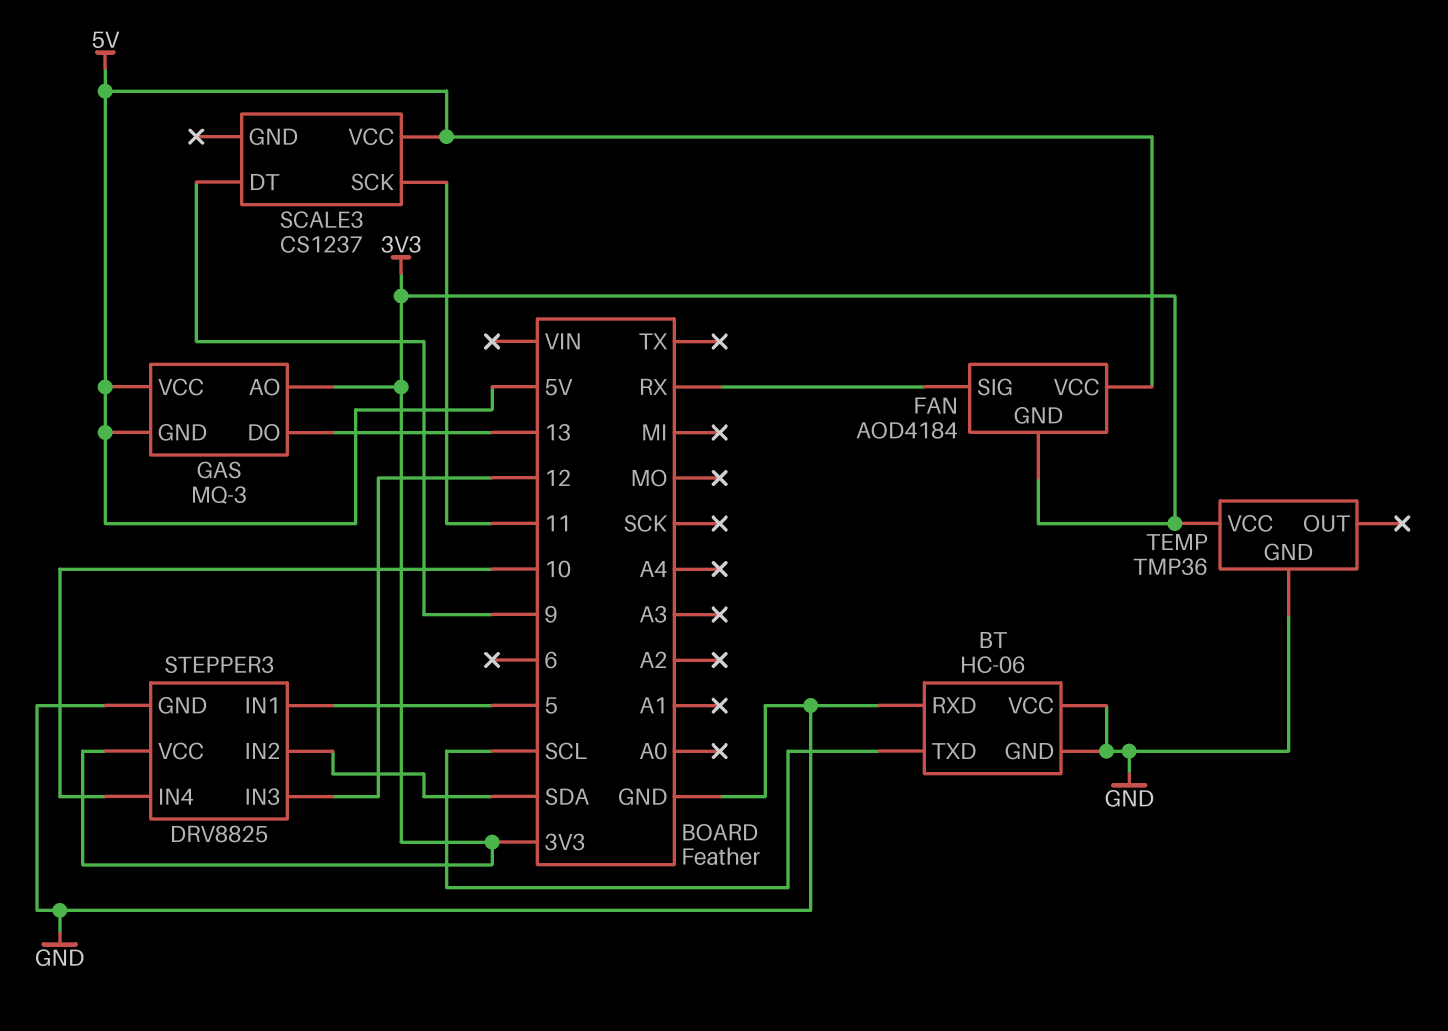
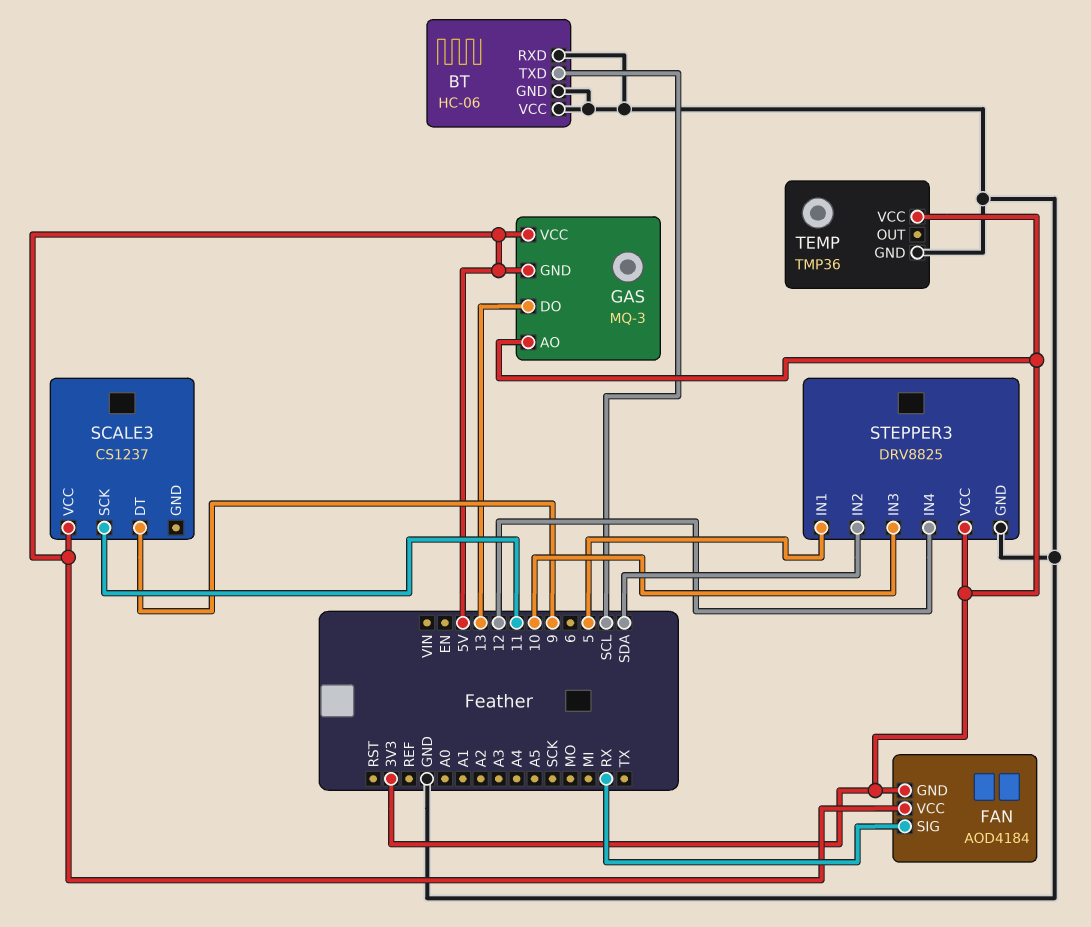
STEPPER3 pin IN3: 12 -> 10
STEPPER3 pin IN4: 10 -> 12

